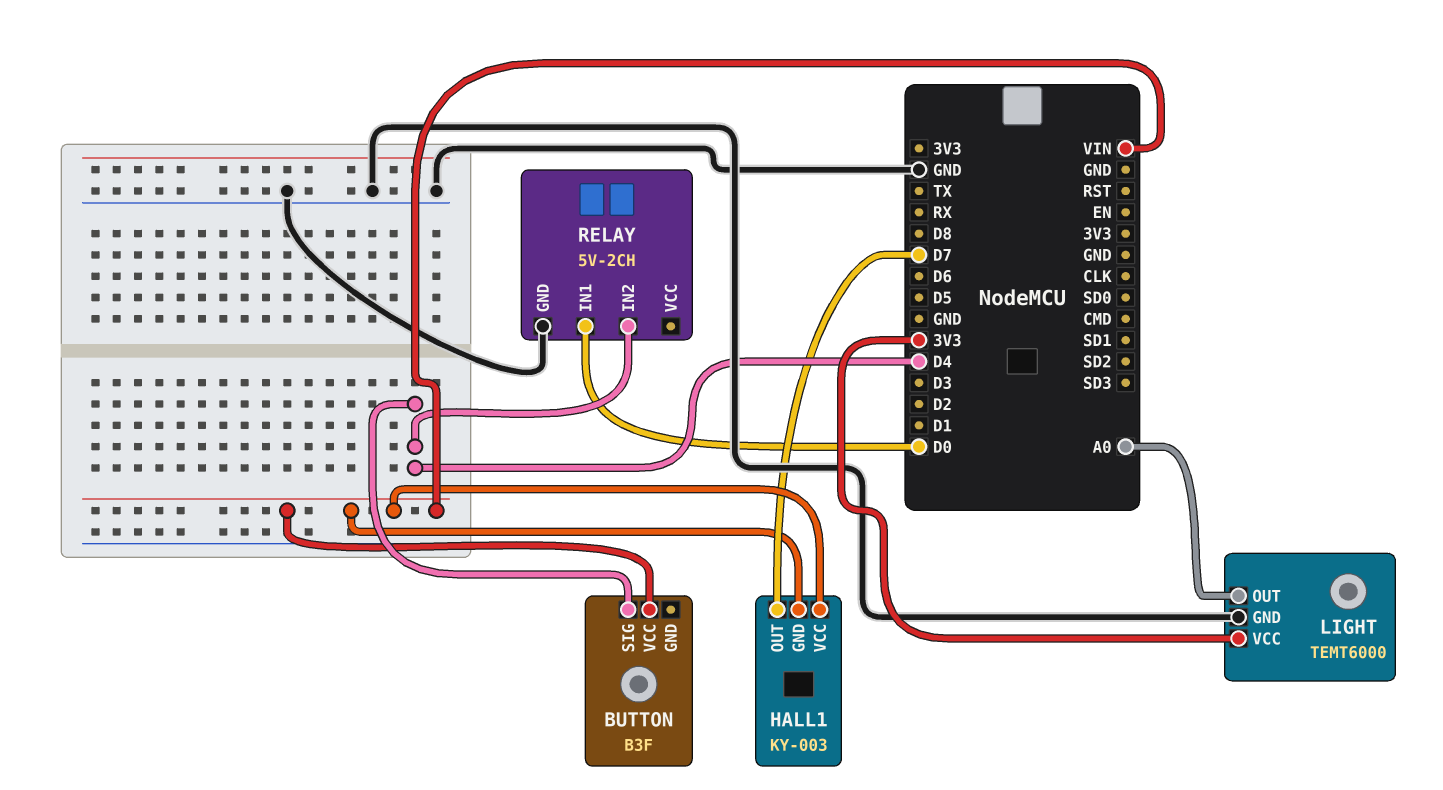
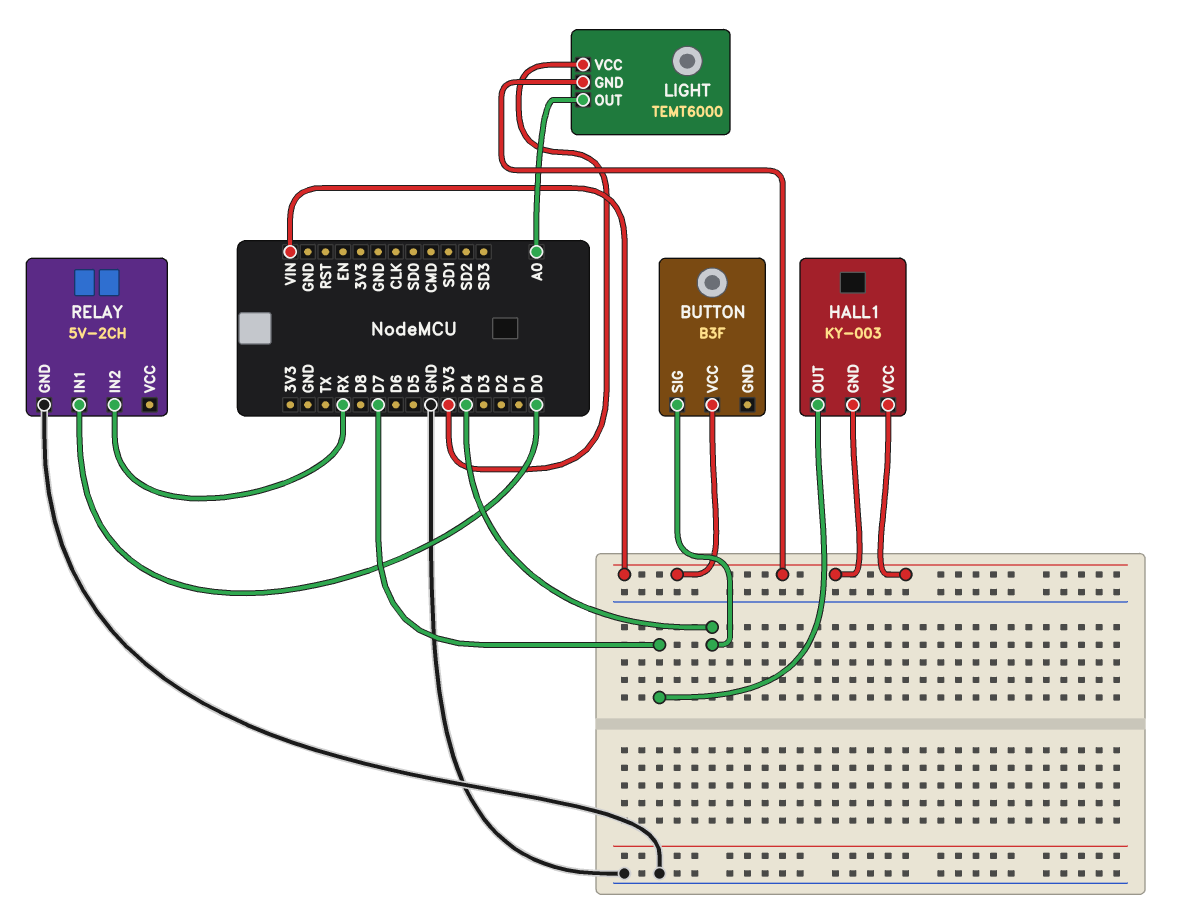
LIGHT pin GND: GND -> VIN
RELAY pin IN2: D4 -> RX

